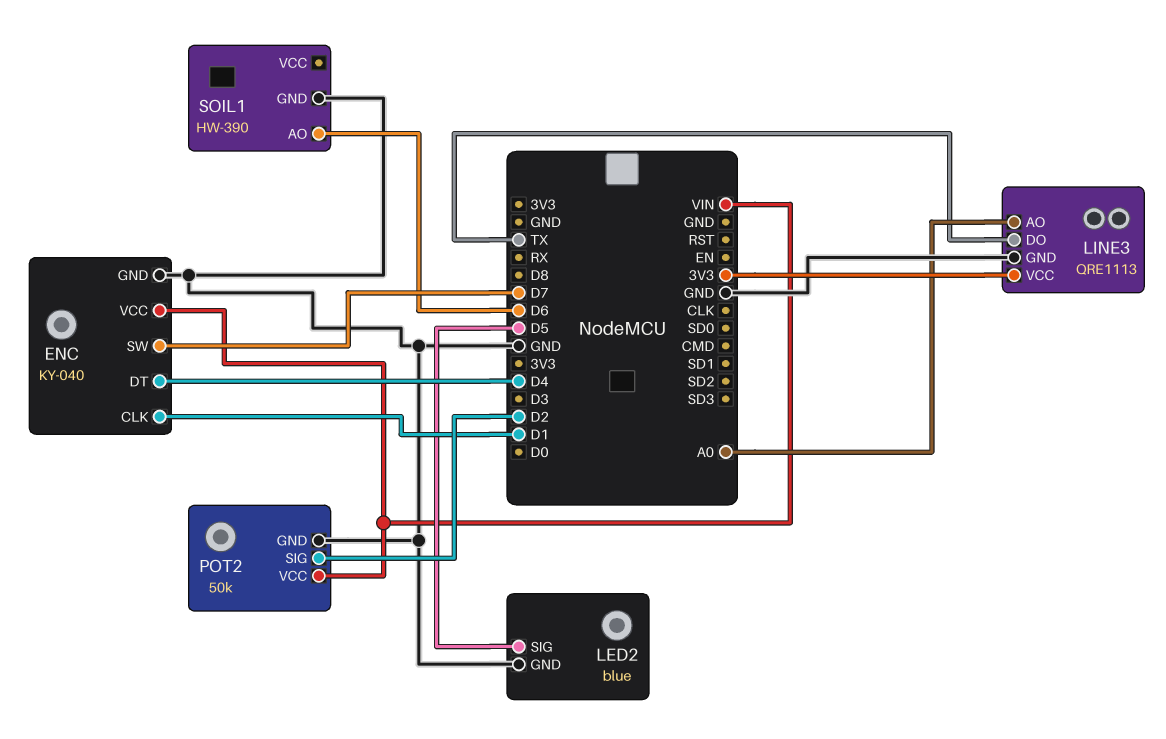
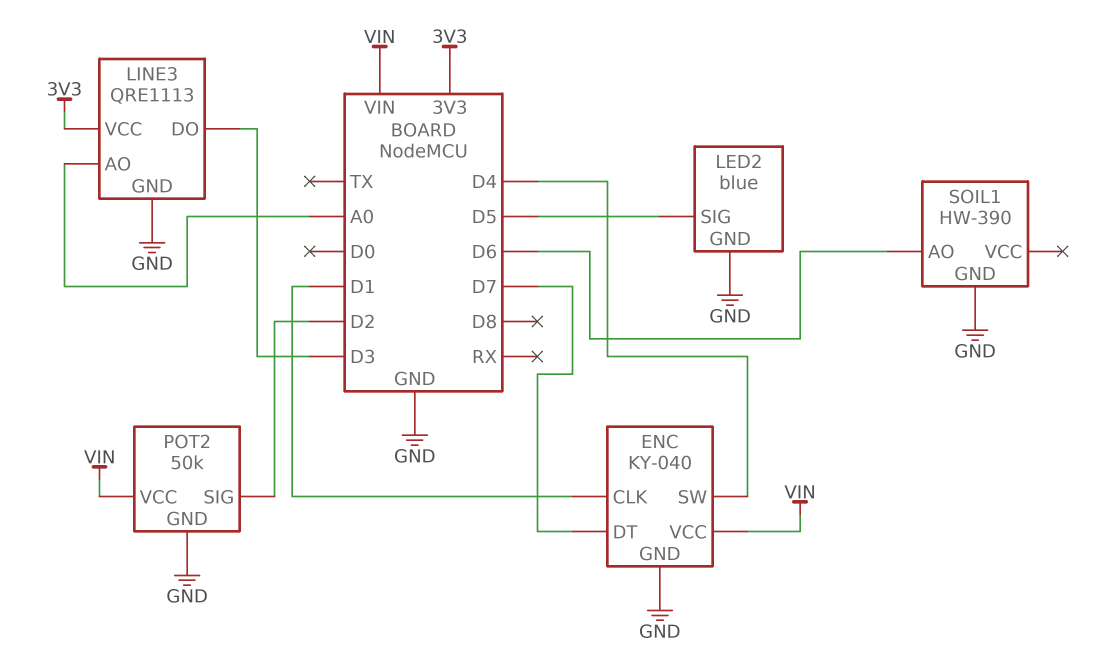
ENC pin DT: D4 -> D7
ENC pin SW: D7 -> D4
LINE3 pin DO: TX -> D3

